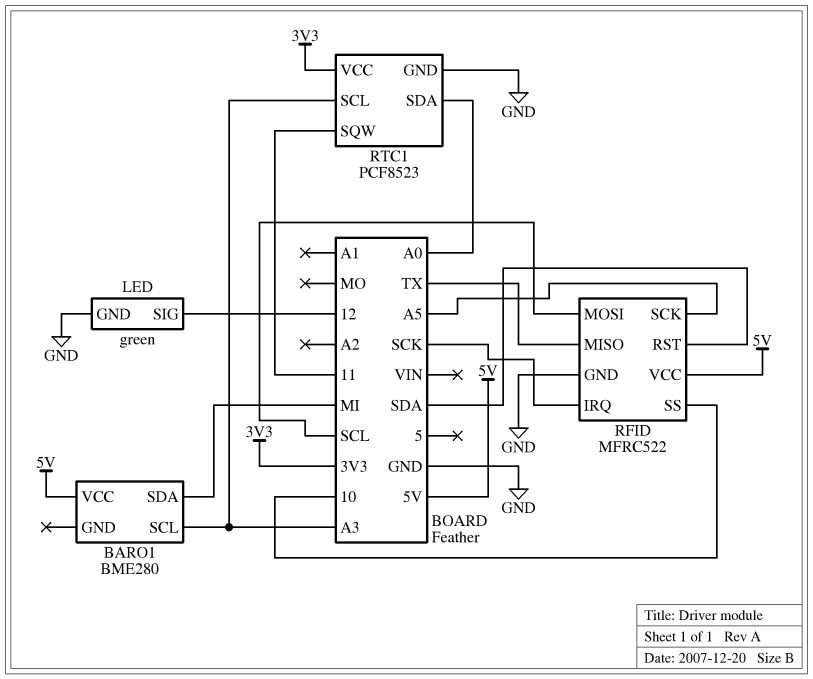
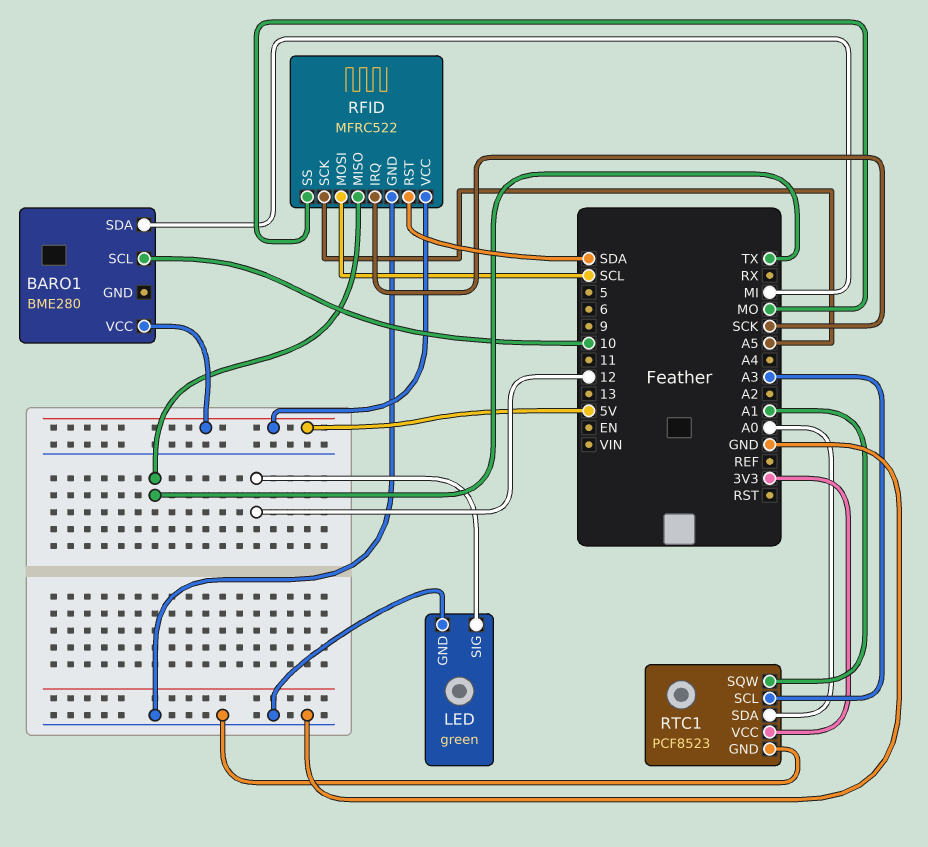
BARO1 pin SCL: A3 -> 10
RFID pin SS: 10 -> MO
RTC1 pin SQW: 11 -> A1

